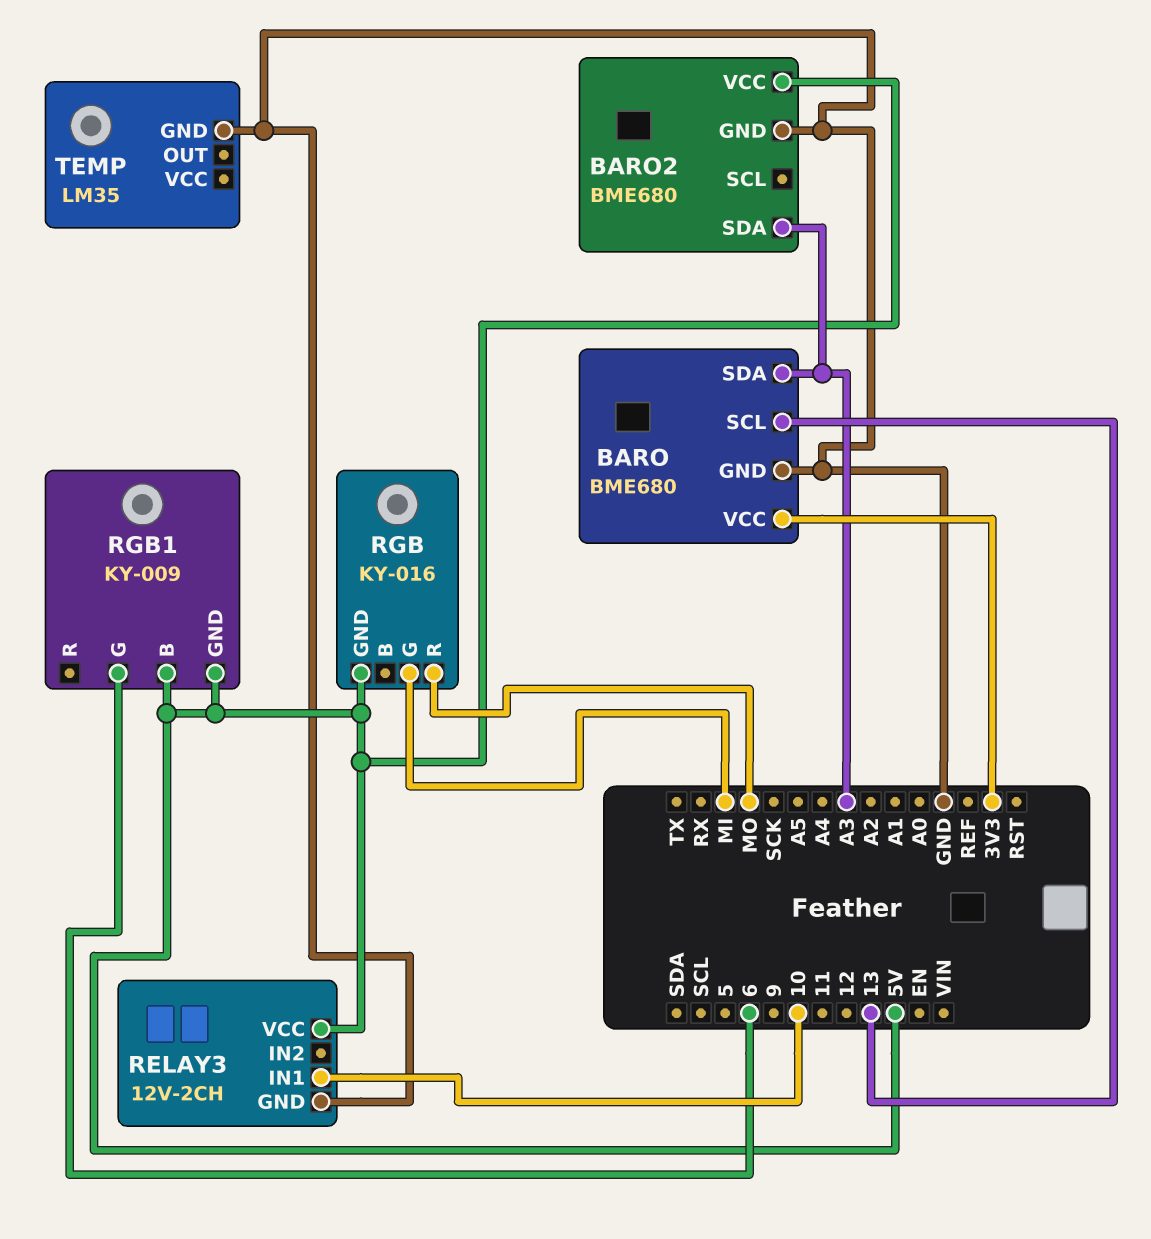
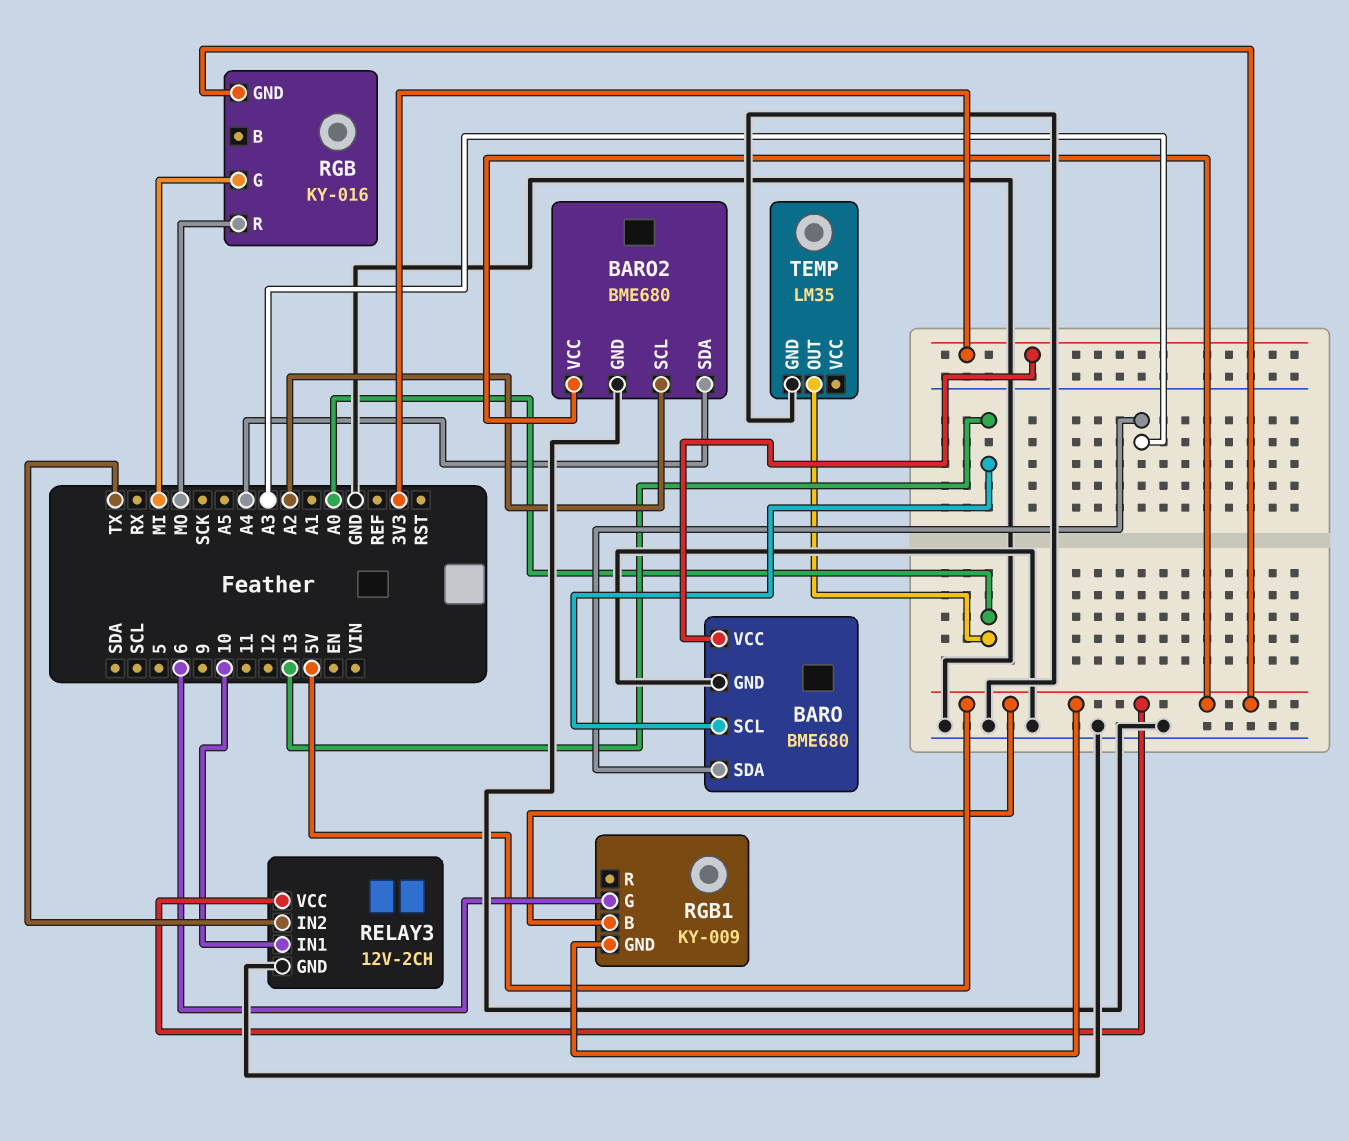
BARO2 pin SCL: none -> A2
BARO2 pin SDA: A3 -> A4
RELAY3 pin IN2: none -> TX
TEMP pin OUT: none -> A0

